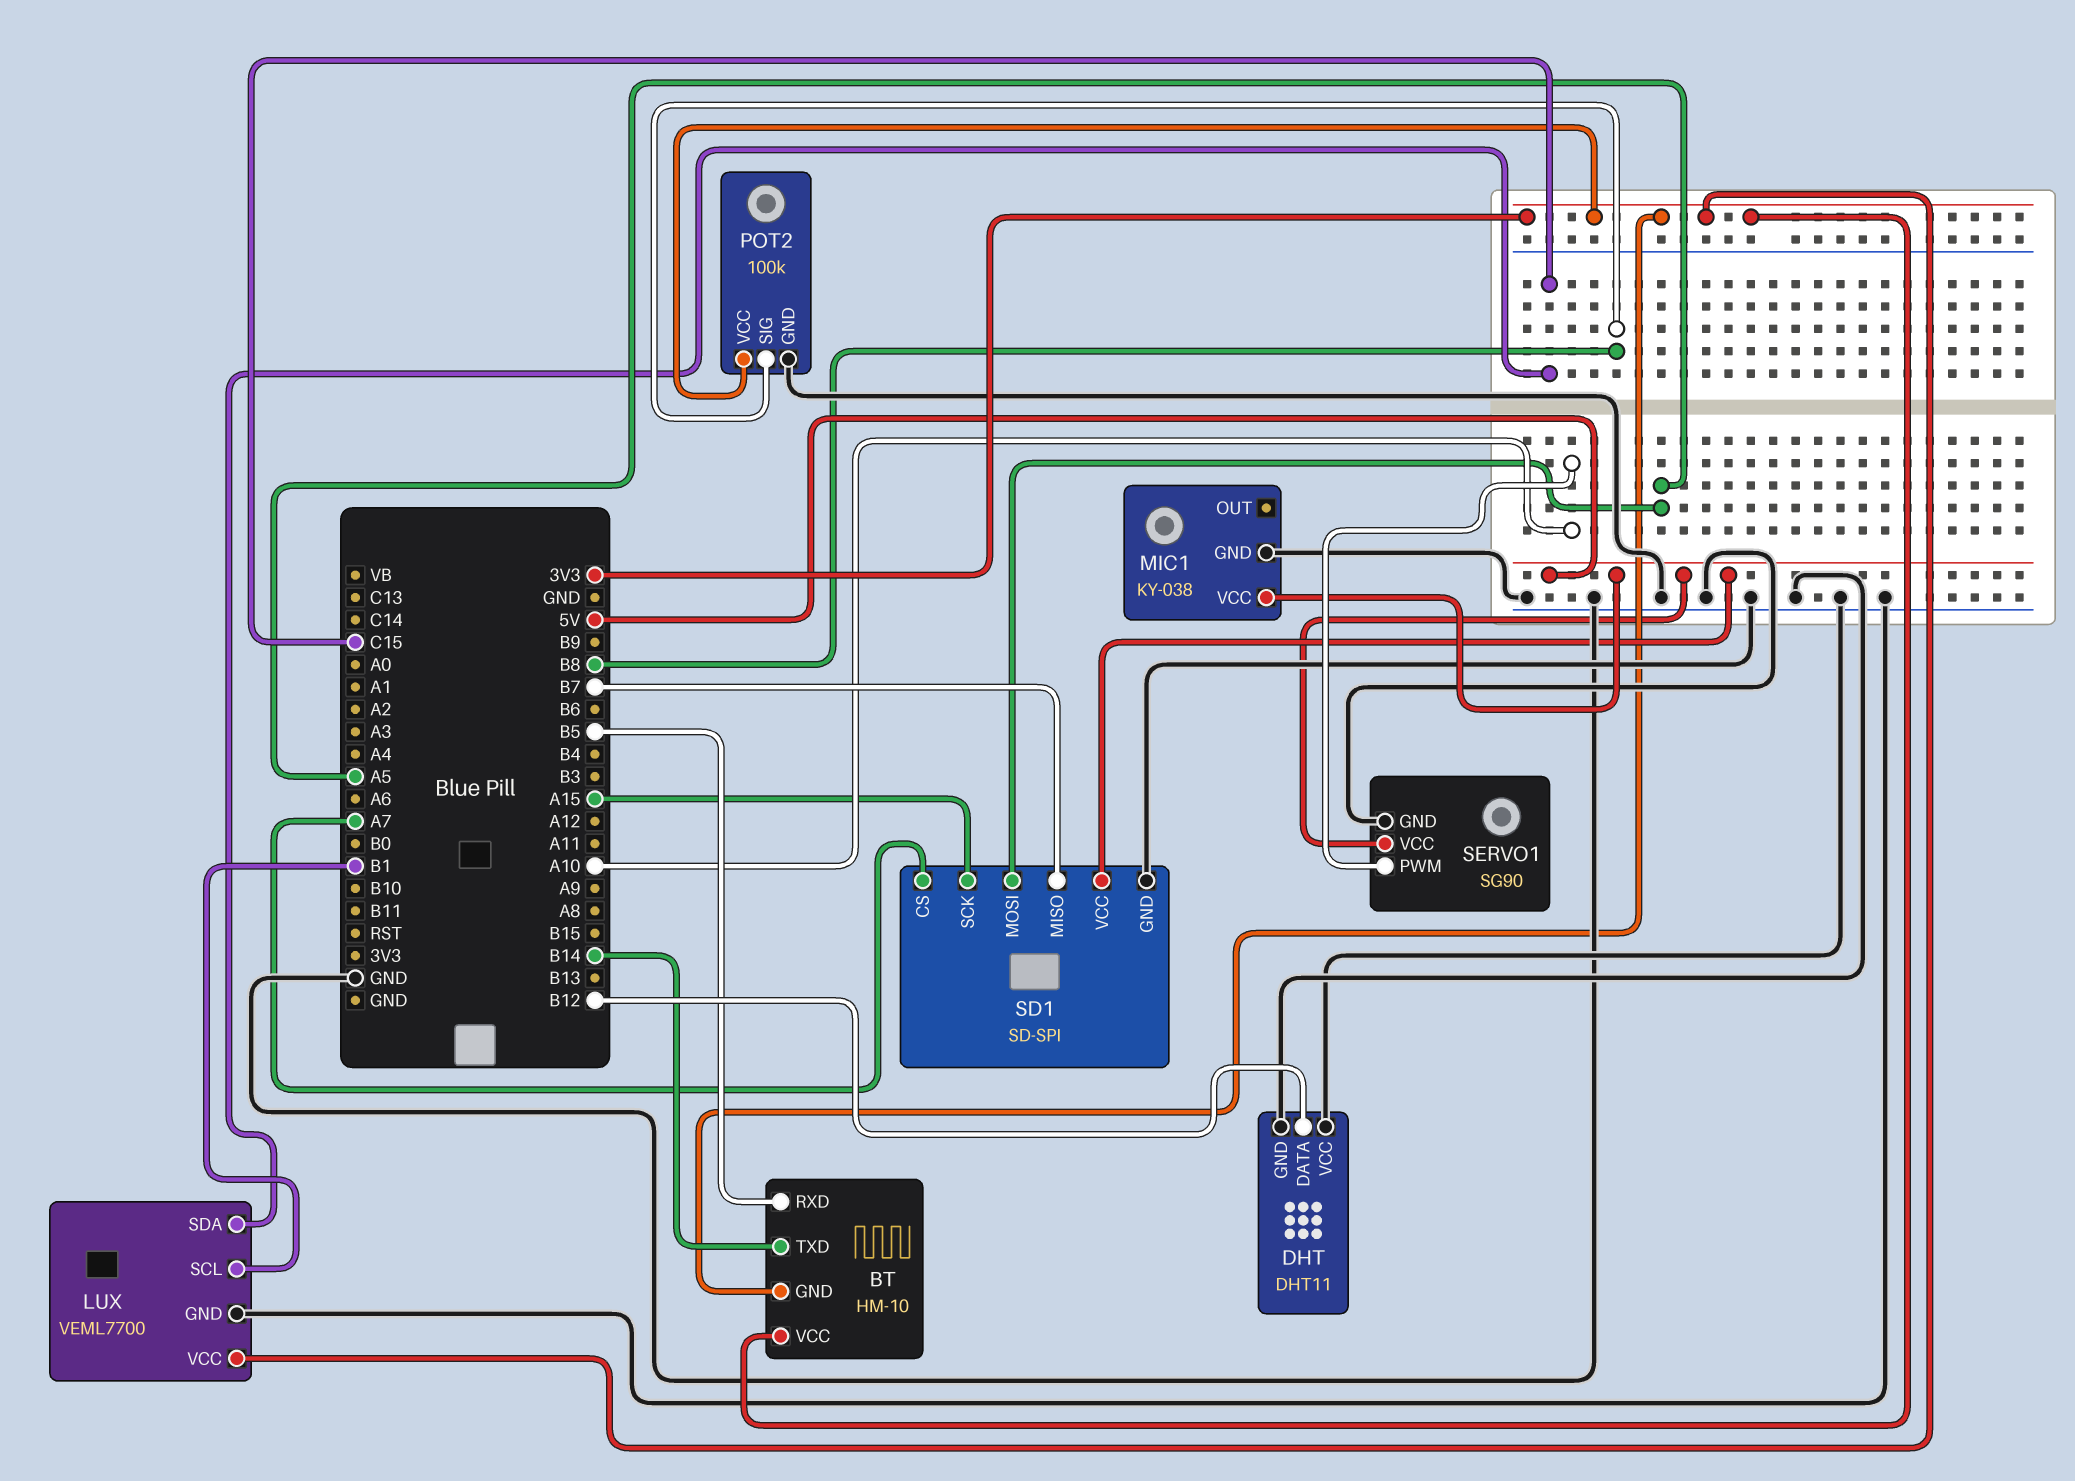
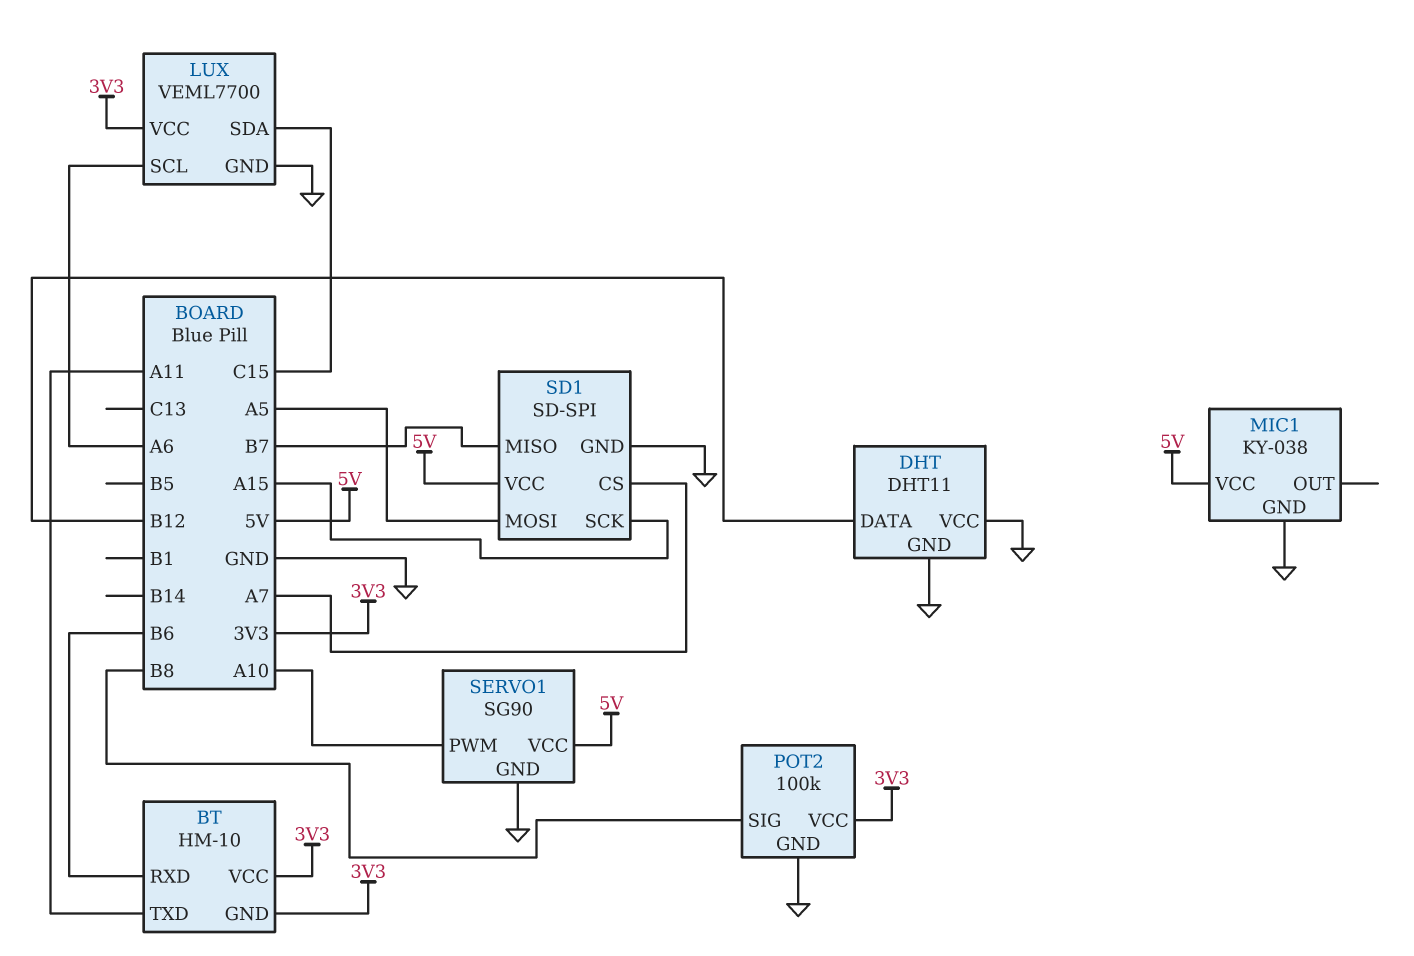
BT pin RXD: B5 -> B6
BT pin TXD: B14 -> A11
LUX pin SCL: B1 -> A6

